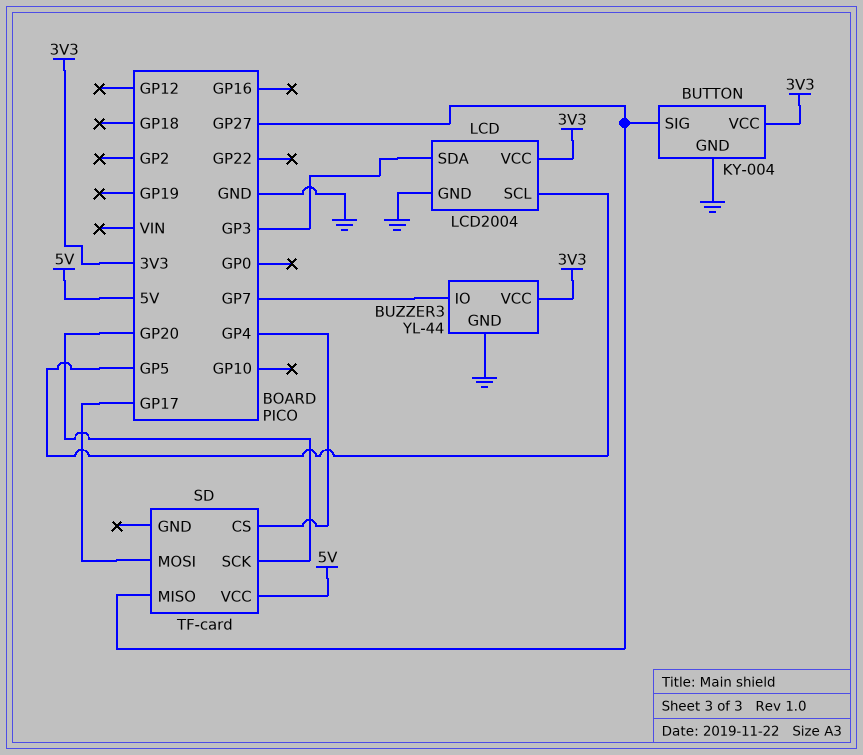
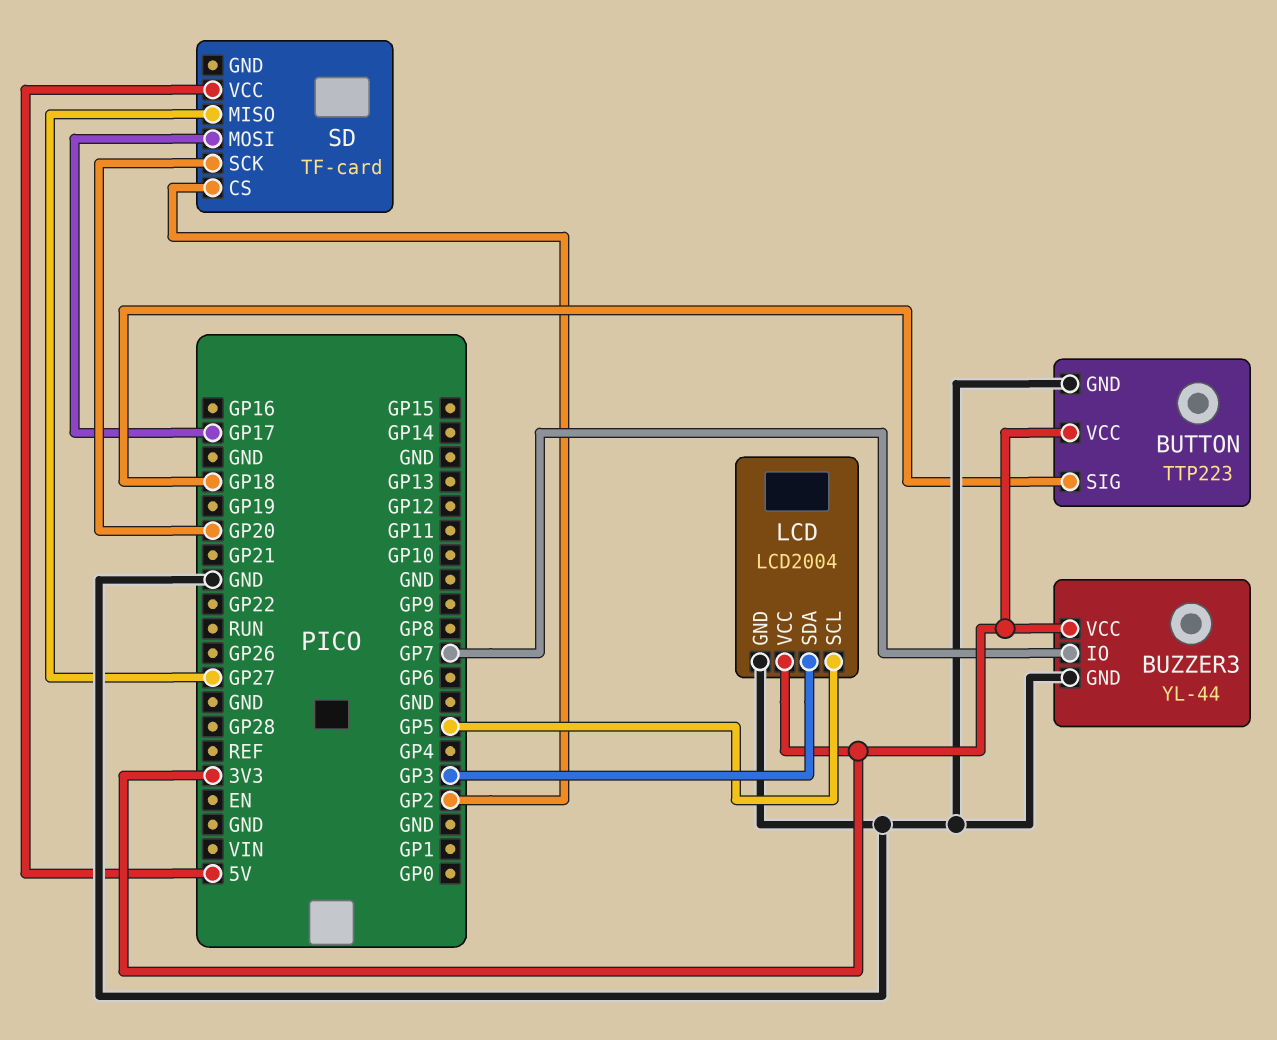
BUTTON: KY-004 -> TTP223
BUTTON pin SIG: GP27 -> GP18
SD pin CS: GP4 -> GP2

